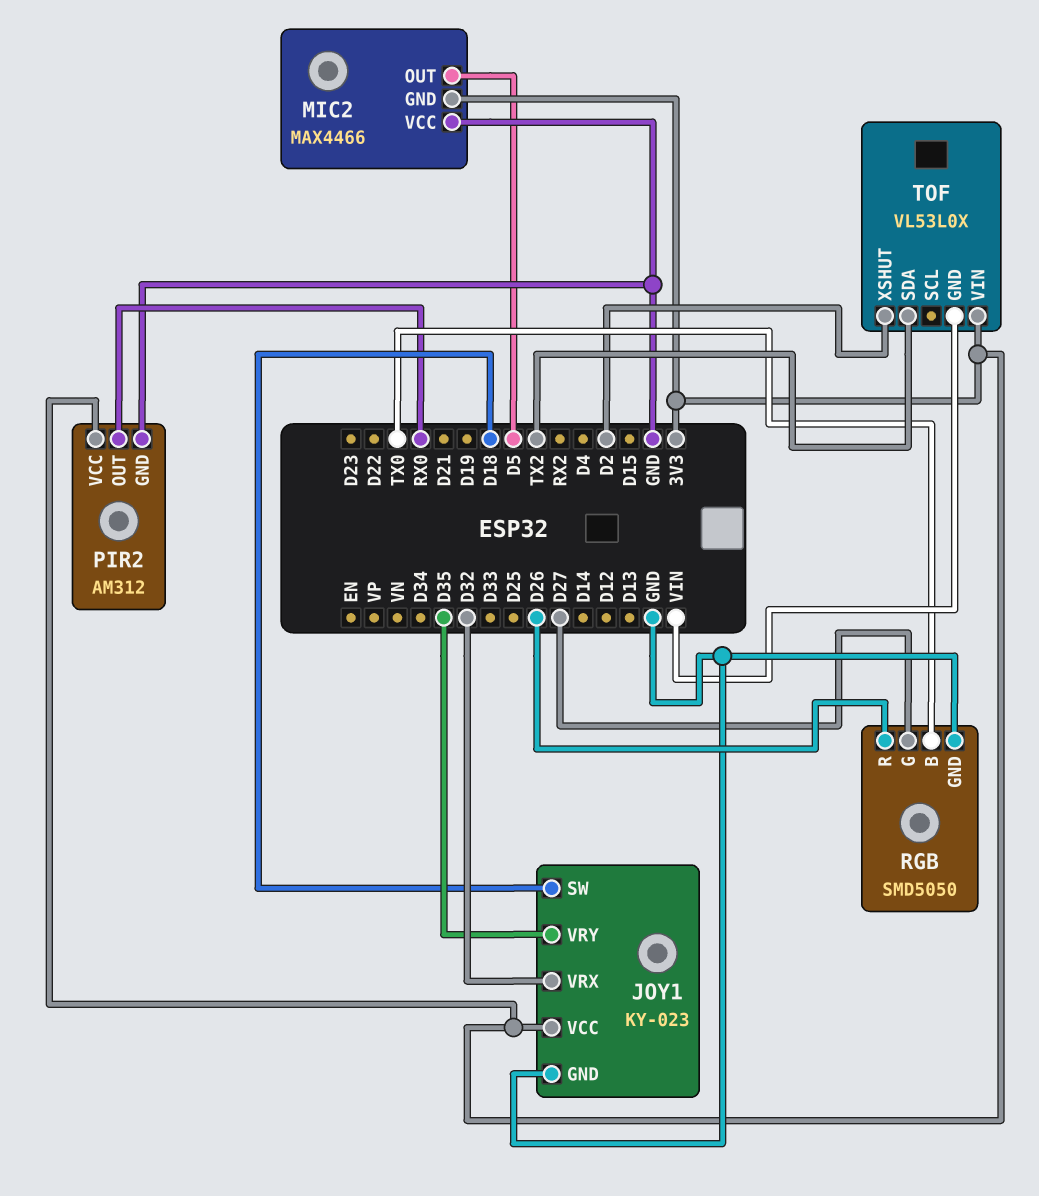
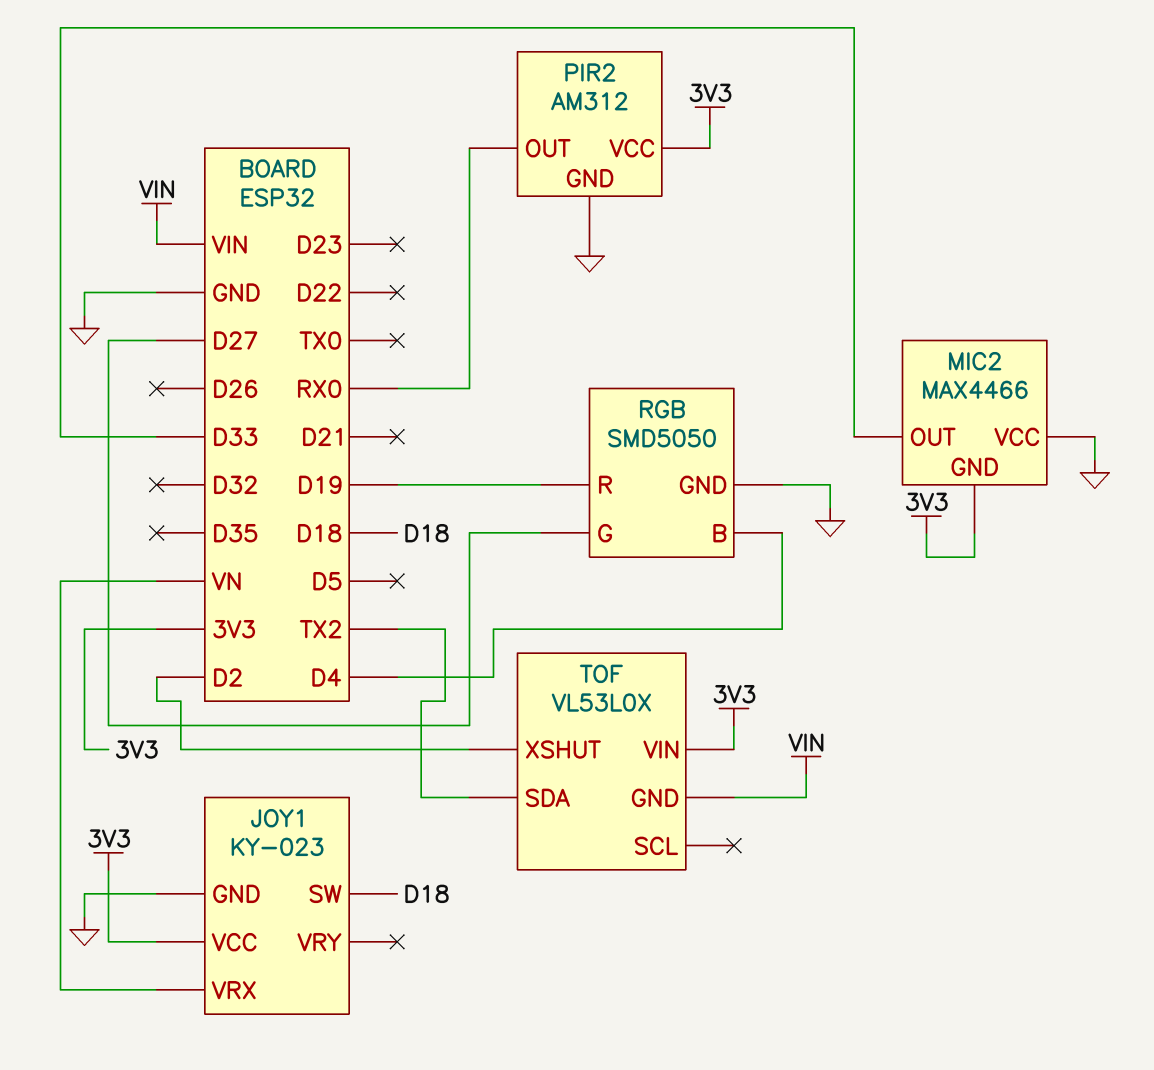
JOY1 pin VRX: D32 -> VN
JOY1 pin VRY: D35 -> none
MIC2 pin OUT: D5 -> D33
RGB pin B: TX0 -> D4
RGB pin R: D26 -> D19

